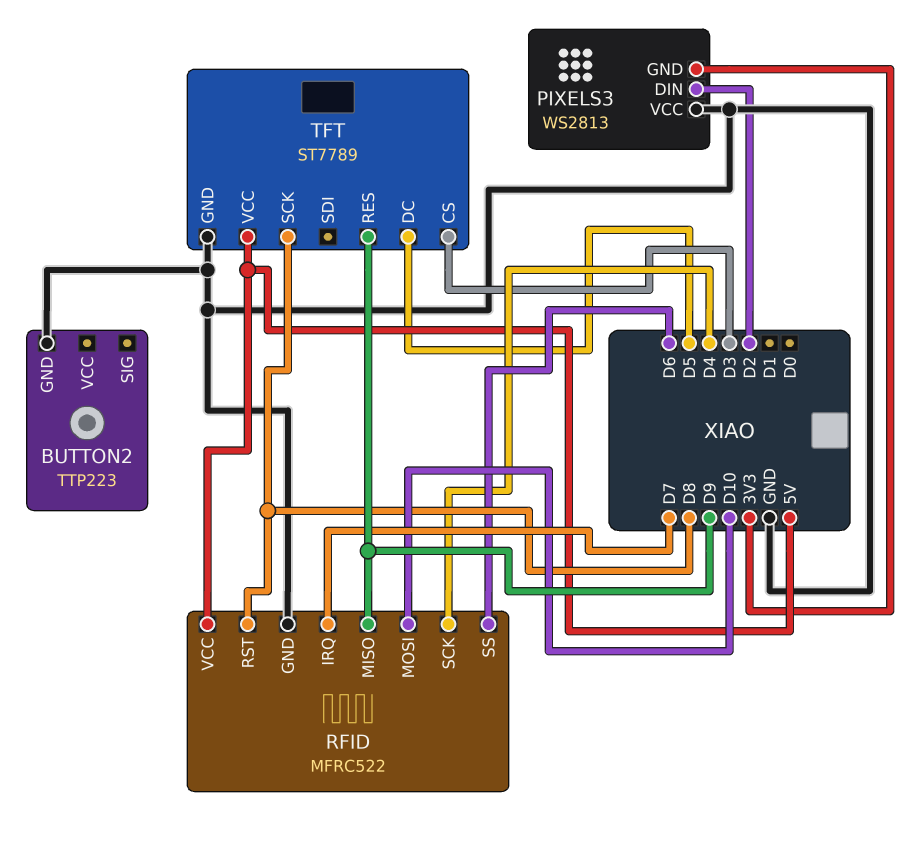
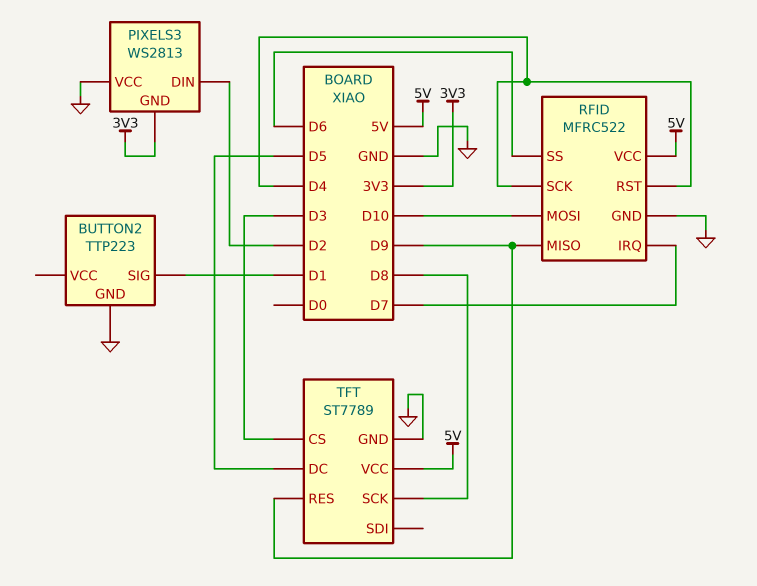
BUTTON2 pin SIG: none -> D1
RFID pin RST: D8 -> D4

